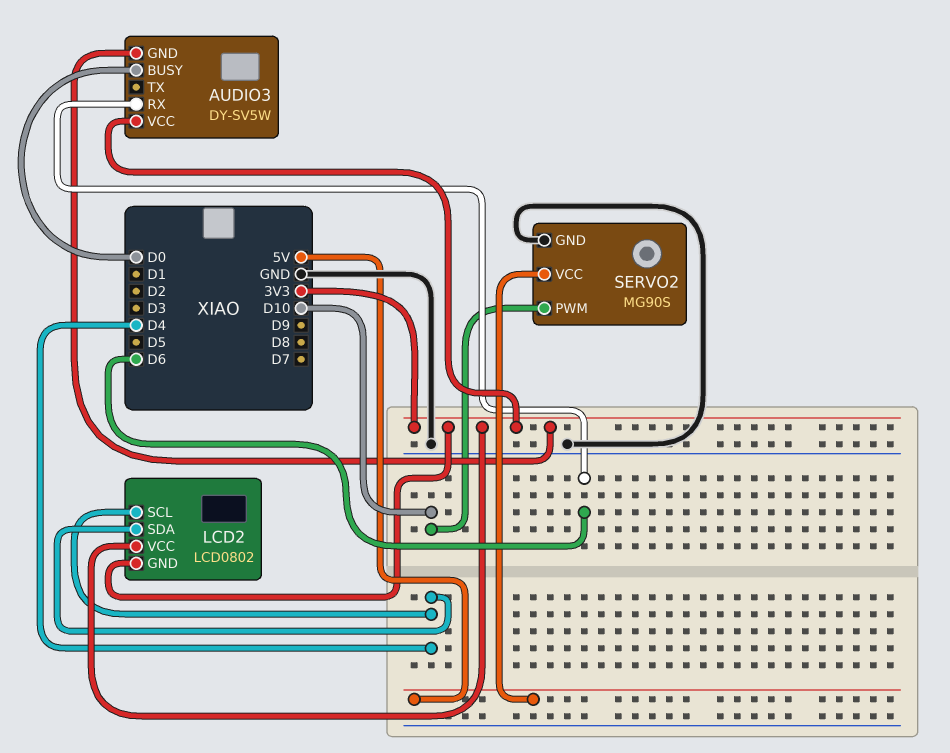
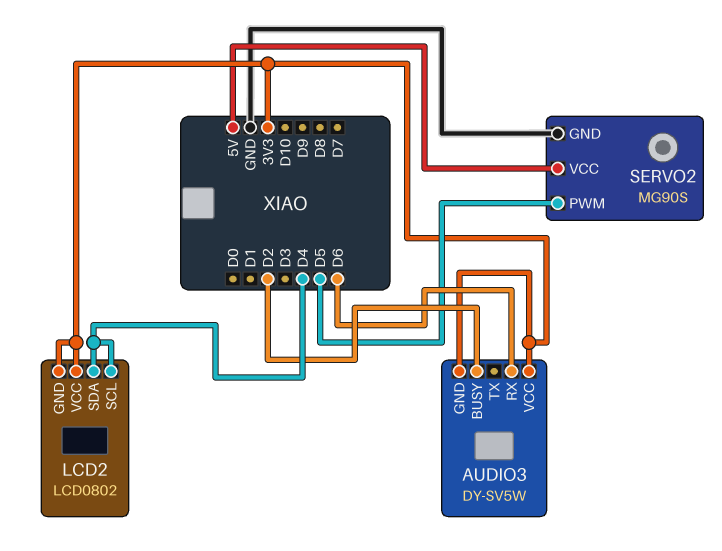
AUDIO3 pin BUSY: D0 -> D2
SERVO2 pin PWM: D10 -> D5

